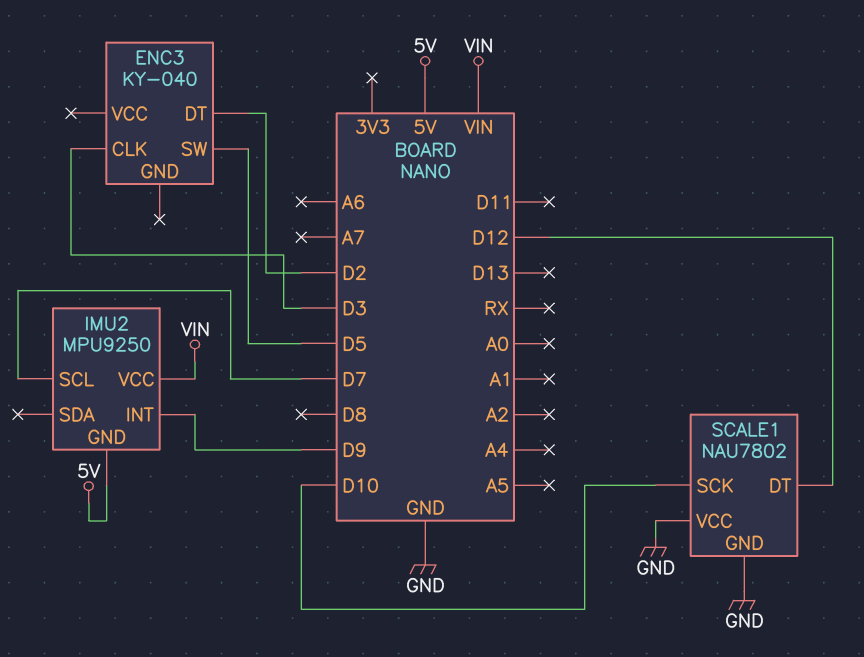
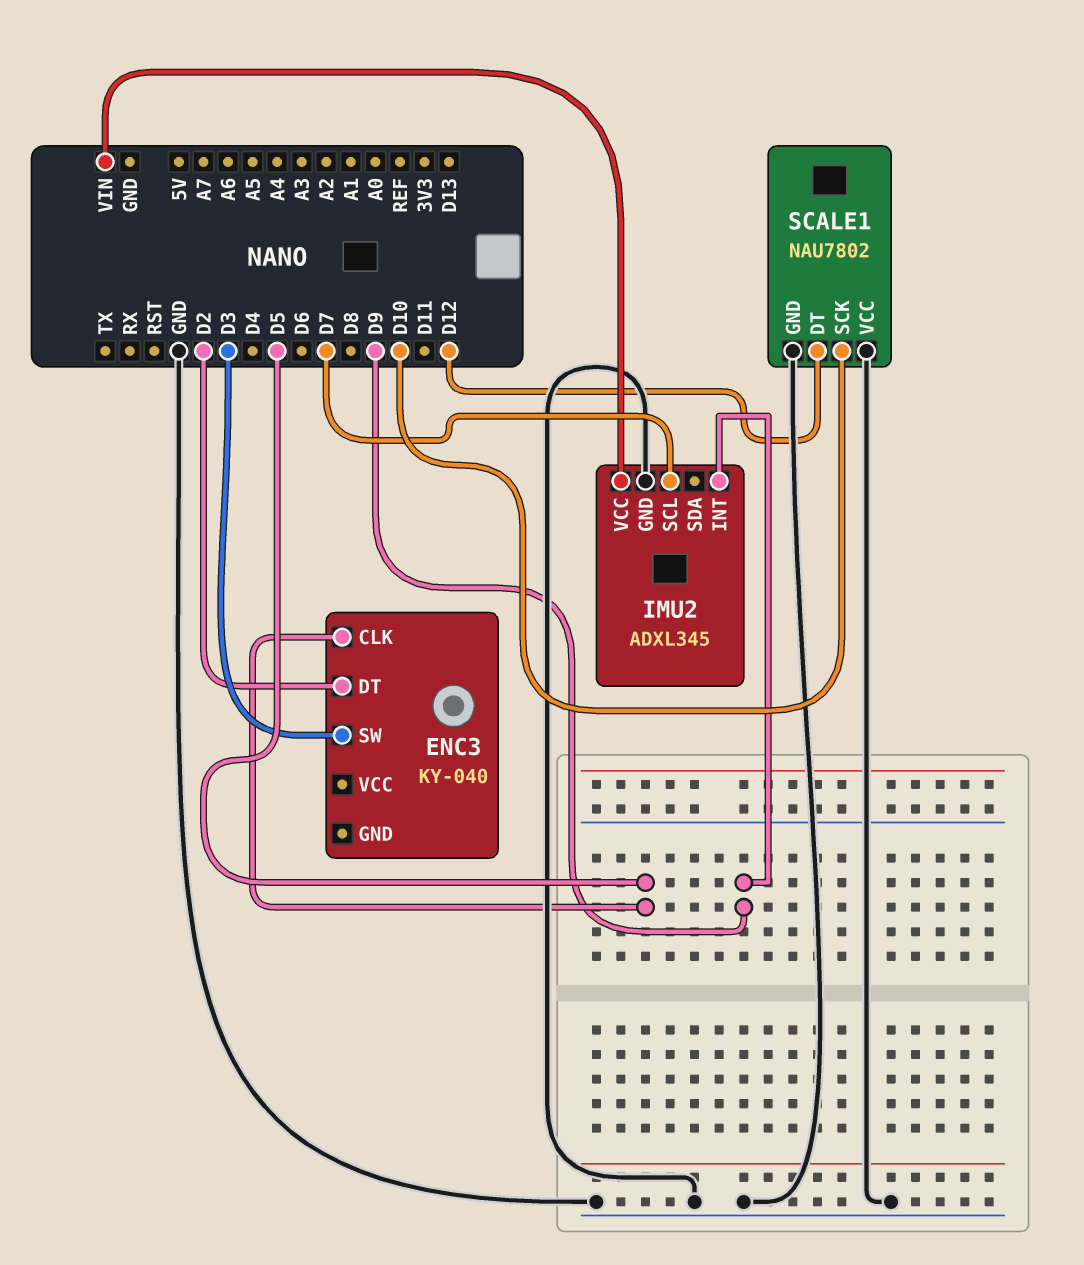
ENC3 pin CLK: D3 -> D5
ENC3 pin SW: D5 -> D3
IMU2: MPU9250 -> ADXL345
IMU2 pin GND: 5V -> GND

